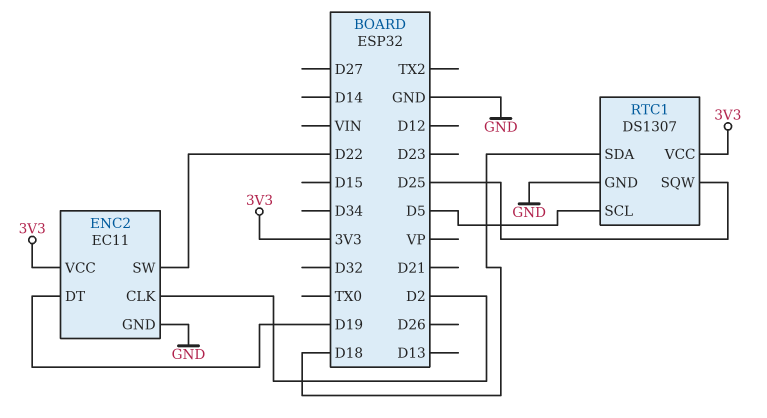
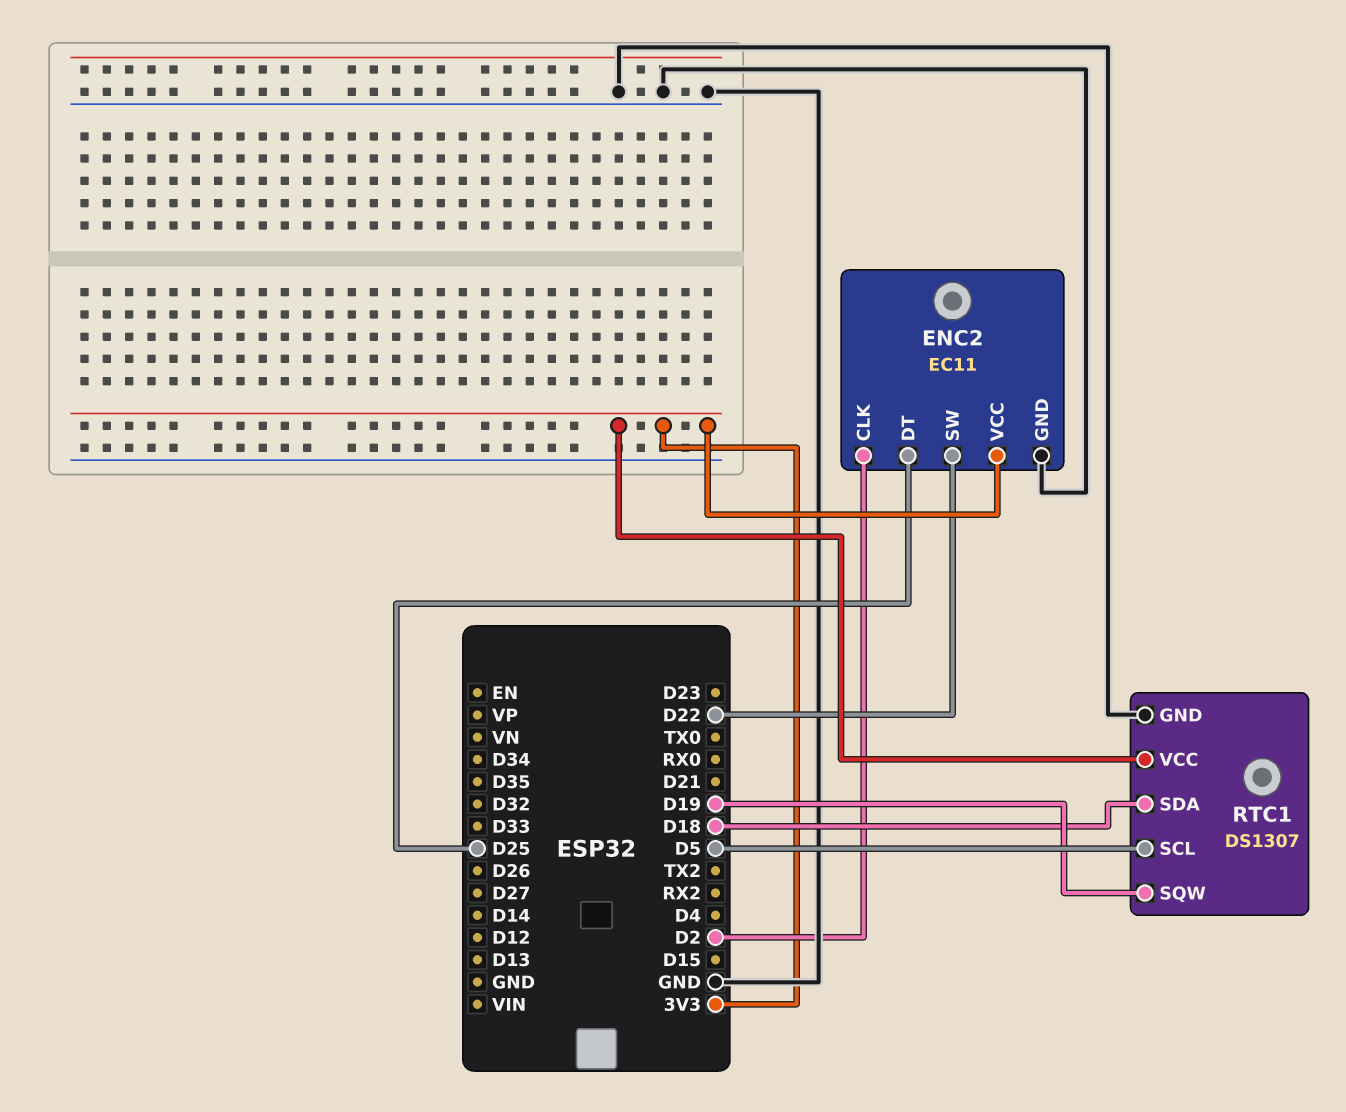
ENC2 pin DT: D19 -> D25
RTC1 pin SQW: D25 -> D19

